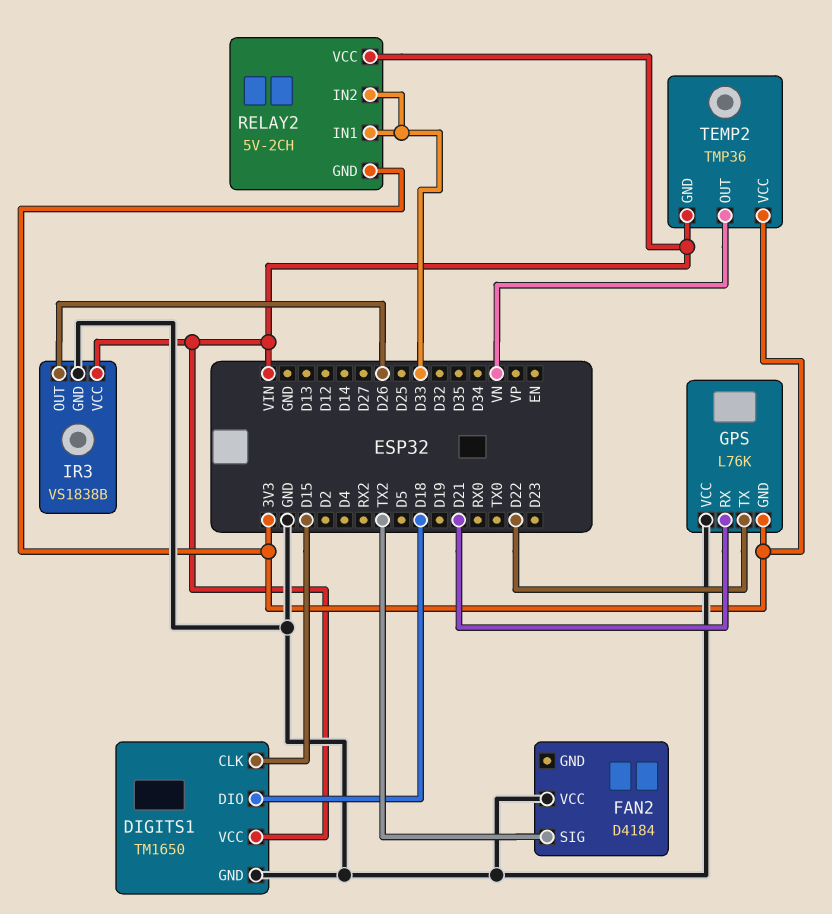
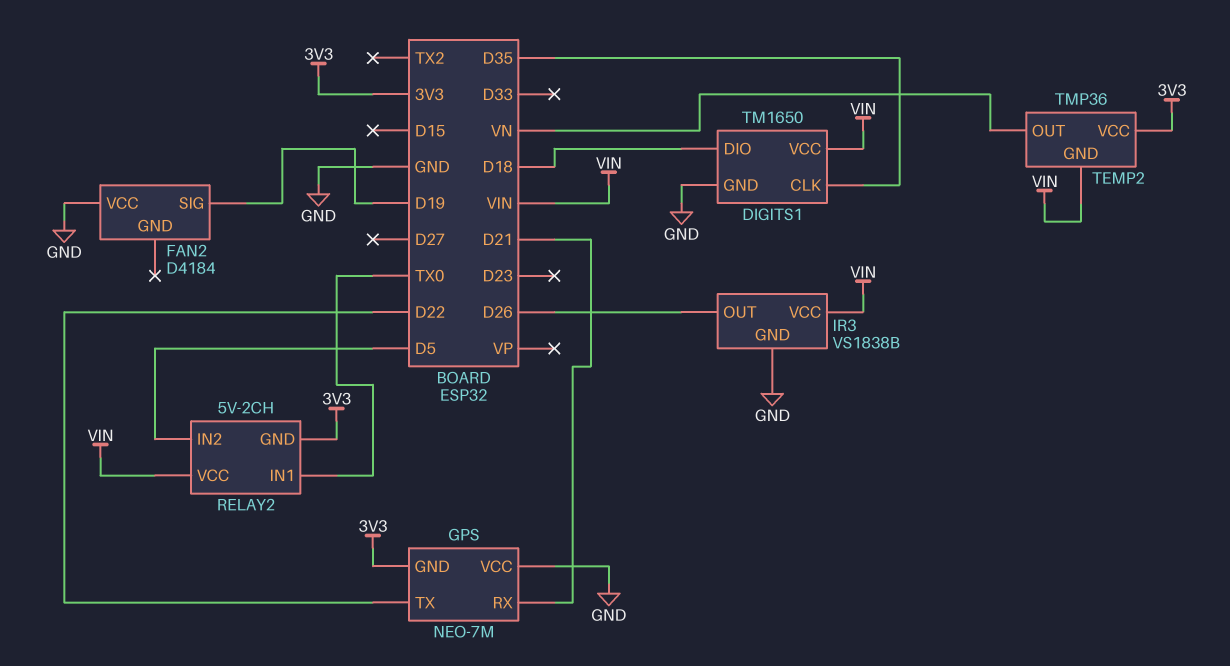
DIGITS1 pin CLK: D15 -> D35
FAN2 pin SIG: TX2 -> D19
GPS: L76K -> NEO-7M
RELAY2 pin IN1: D33 -> TX0
RELAY2 pin IN2: D33 -> D5

